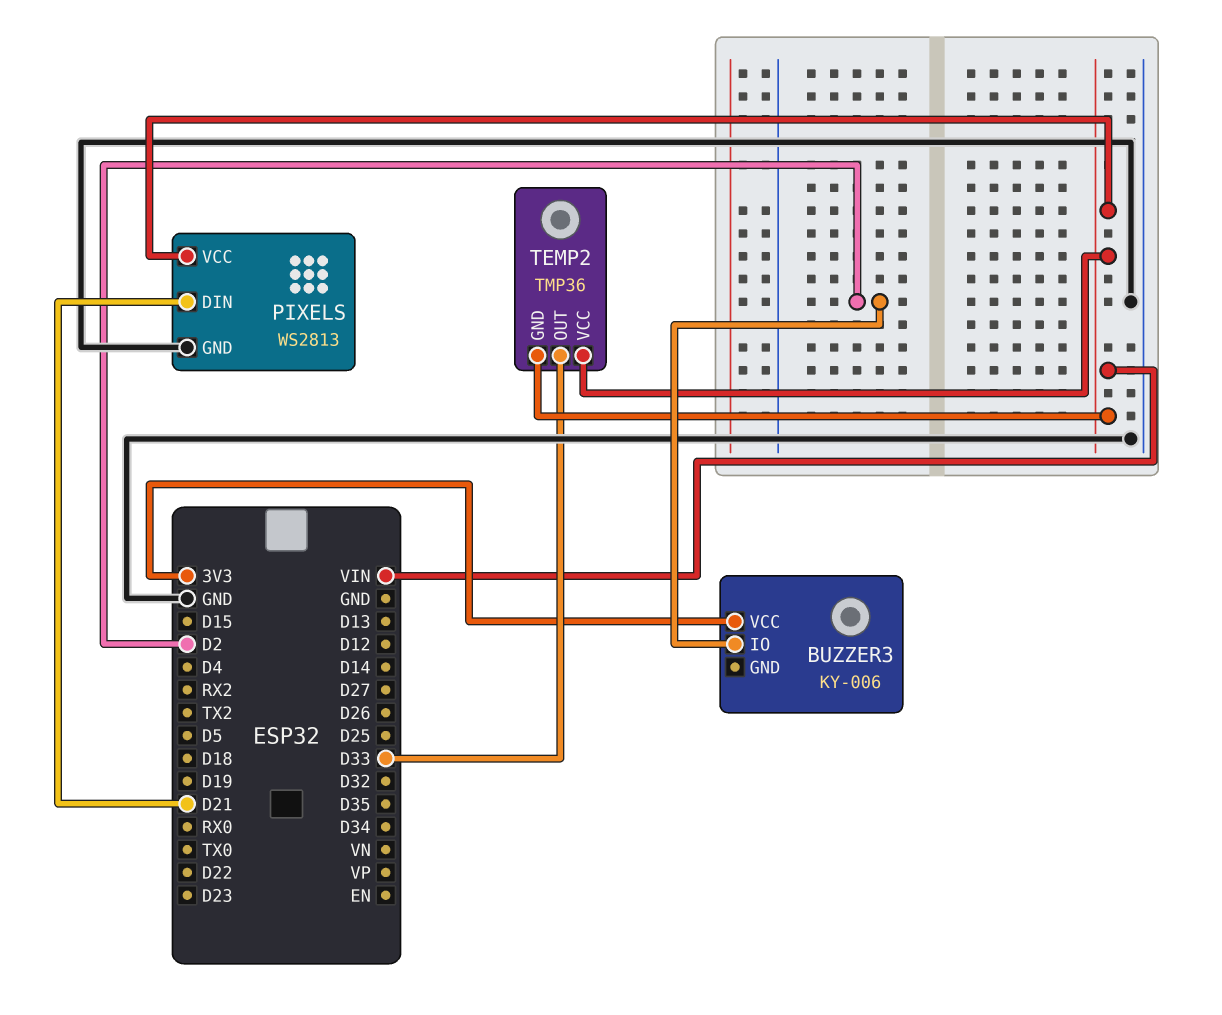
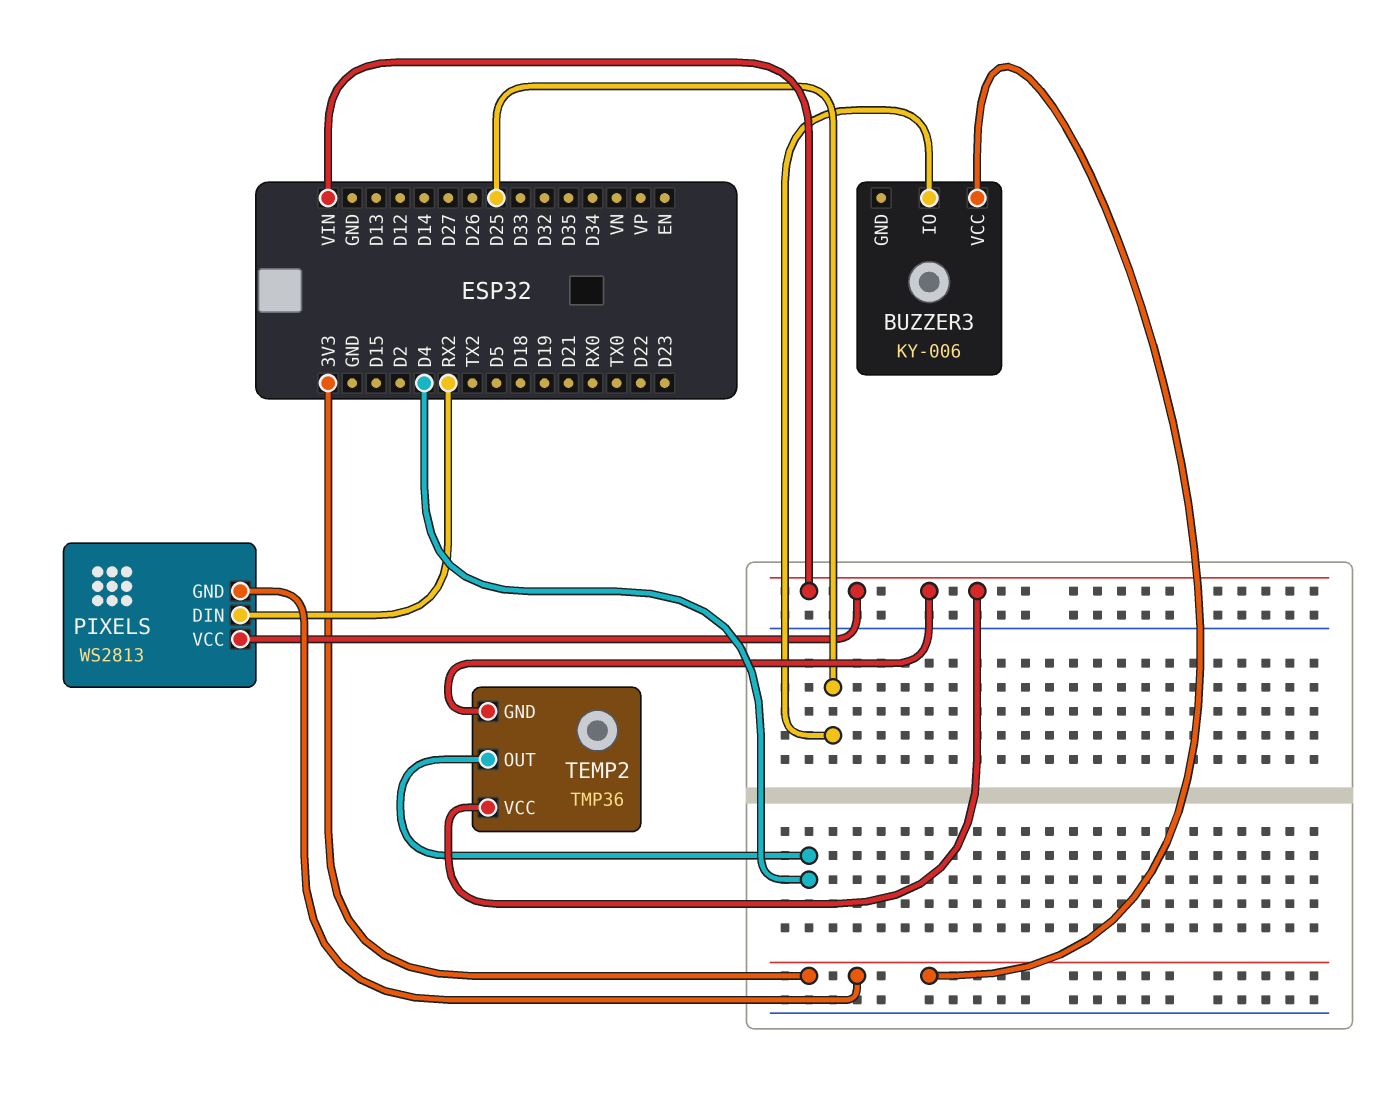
BUZZER3 pin IO: D2 -> D25
PIXELS pin DIN: D21 -> RX2
PIXELS pin GND: GND -> 3V3
TEMP2 pin OUT: D33 -> D4

